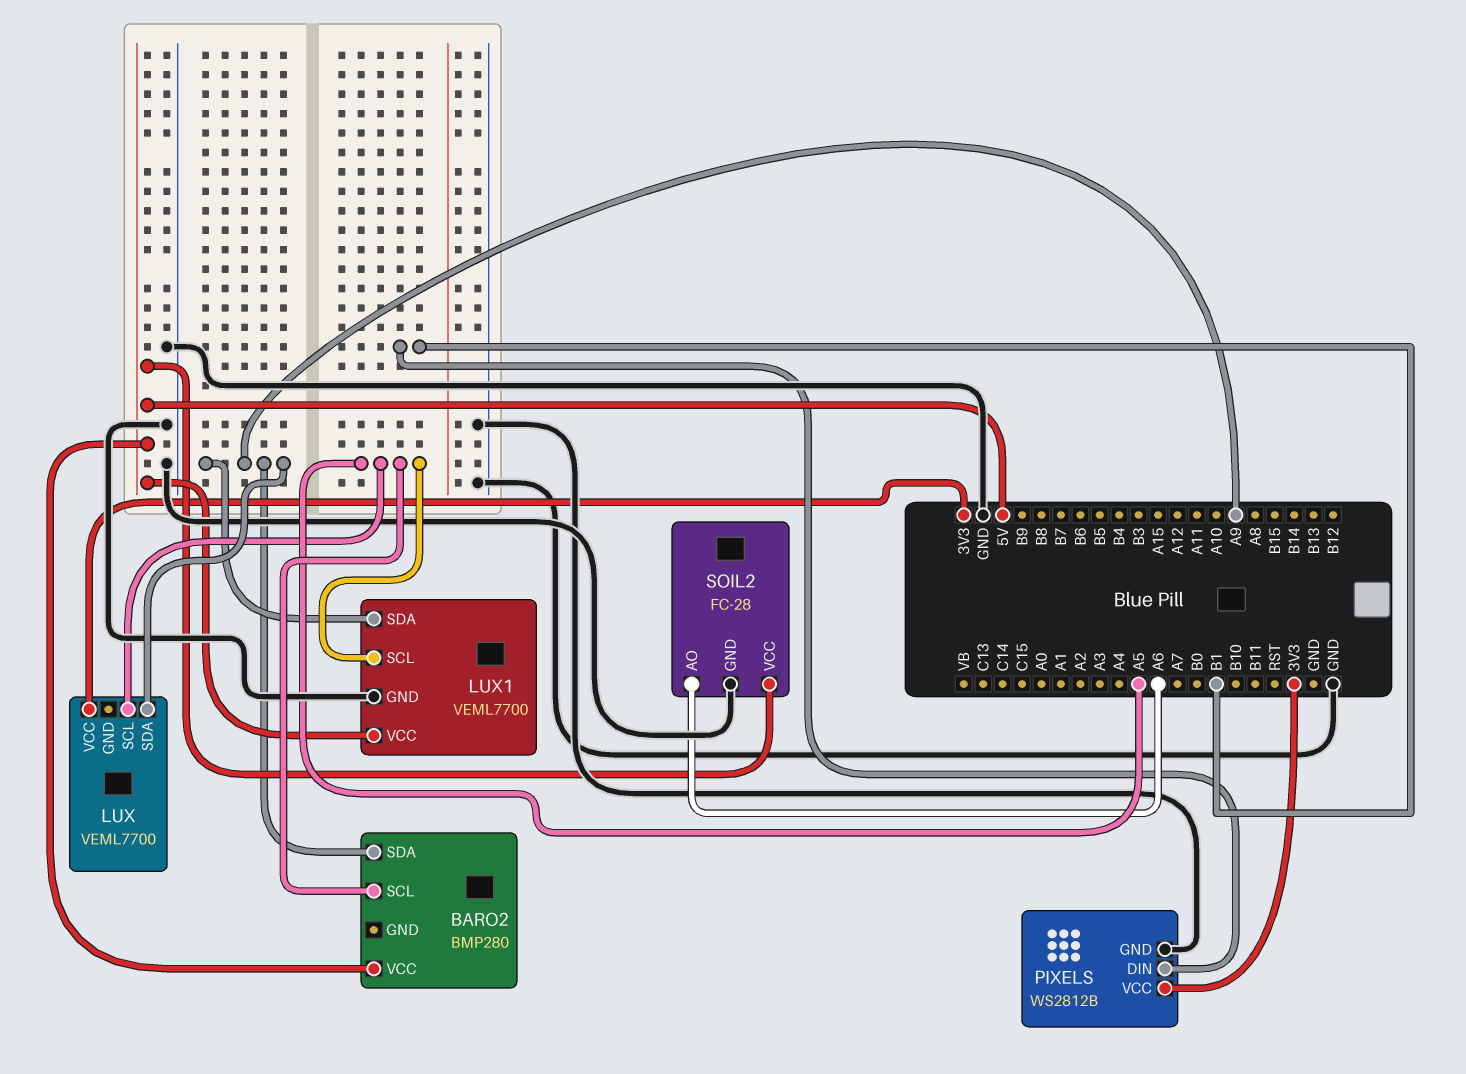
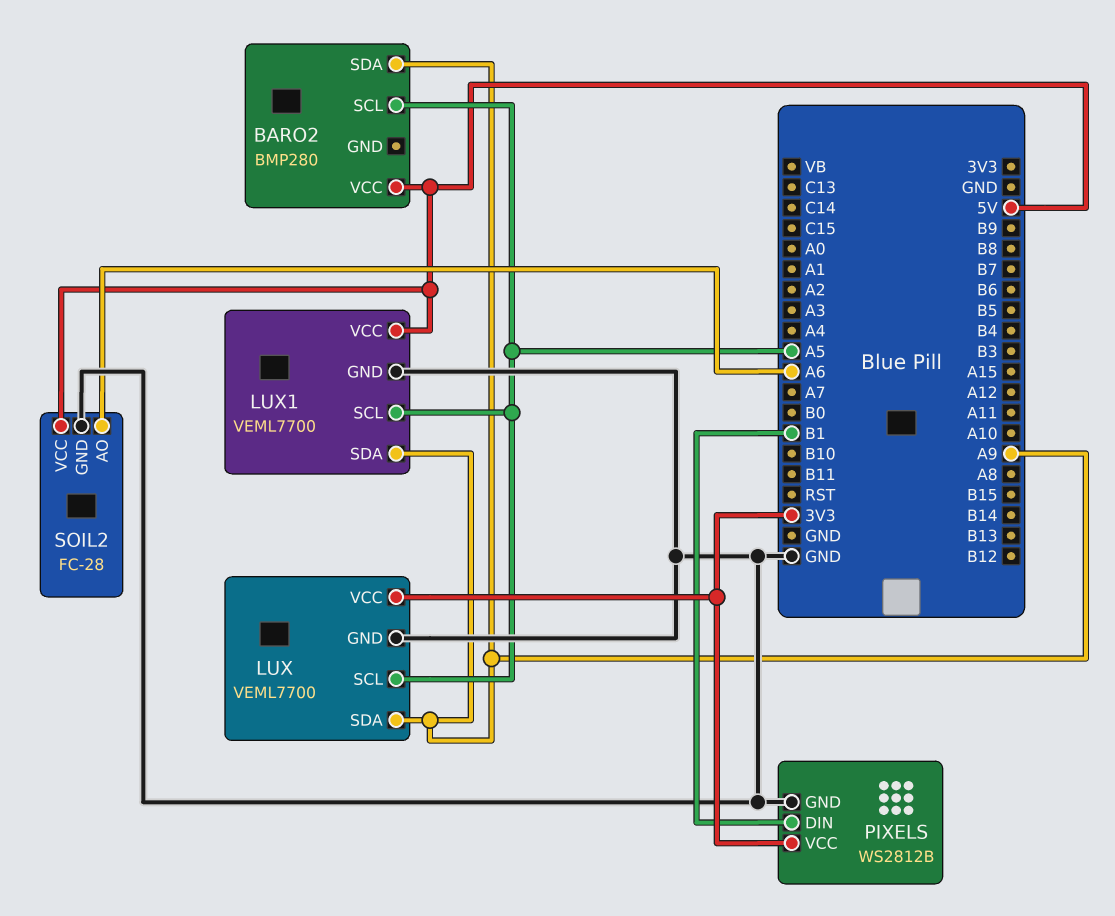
LUX pin GND: none -> GND

